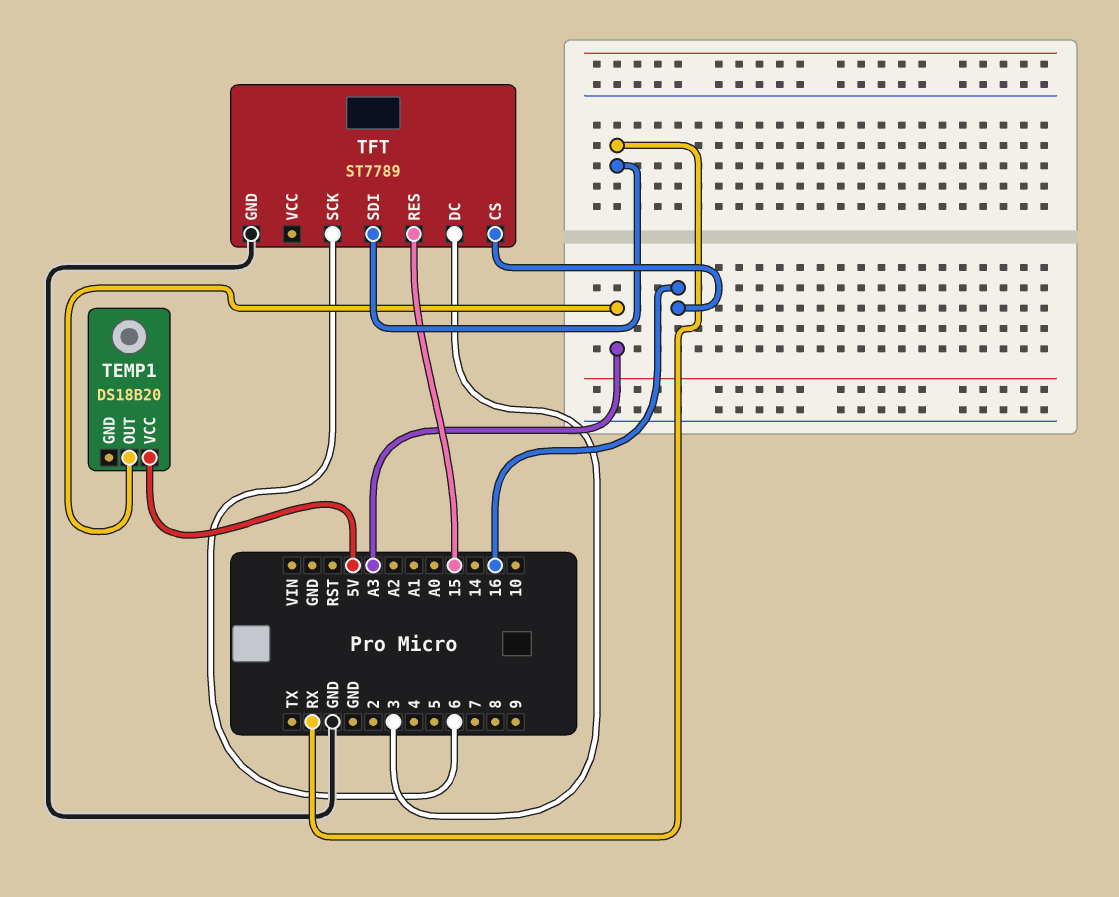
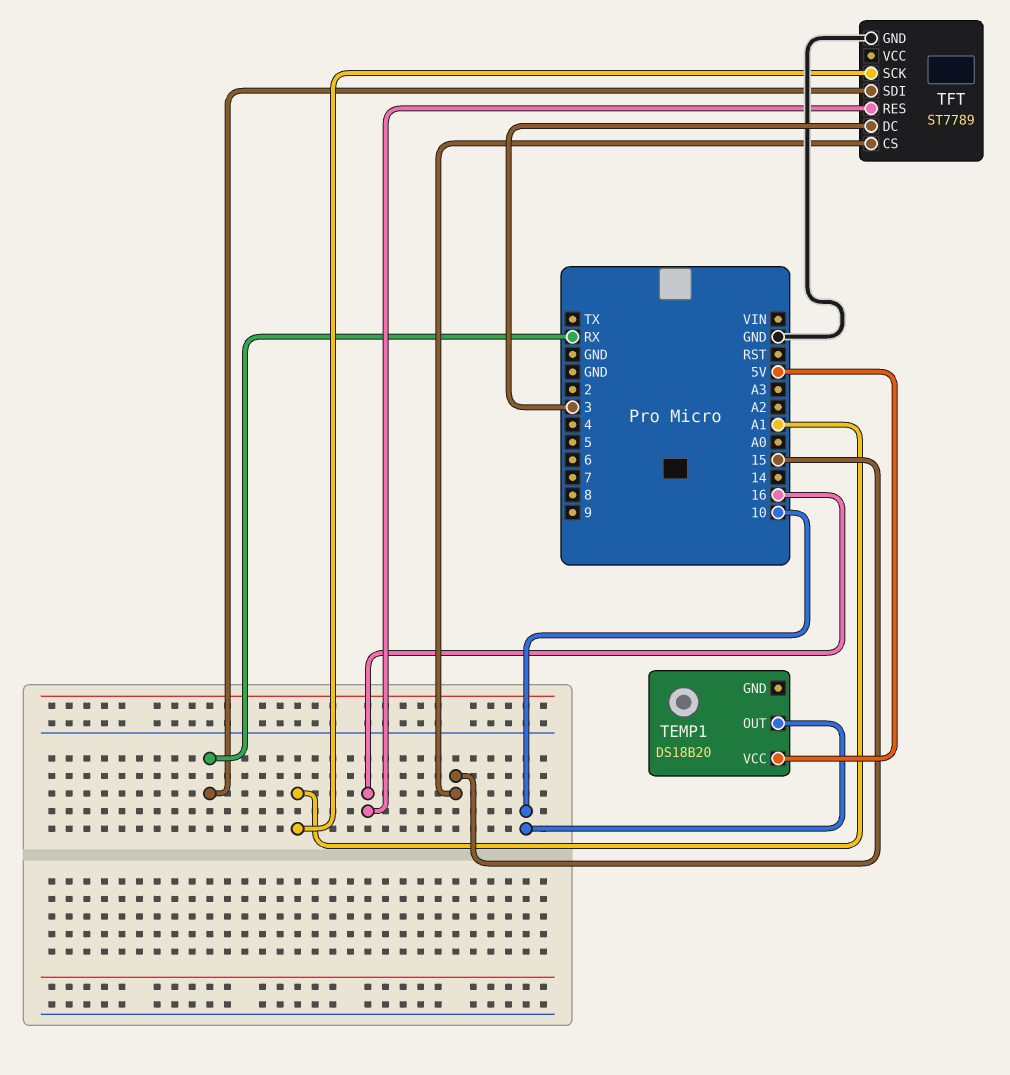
TEMP1 pin OUT: A3 -> 10
TFT pin CS: 16 -> 15
TFT pin RES: 15 -> 16
TFT pin SCK: 6 -> A1

